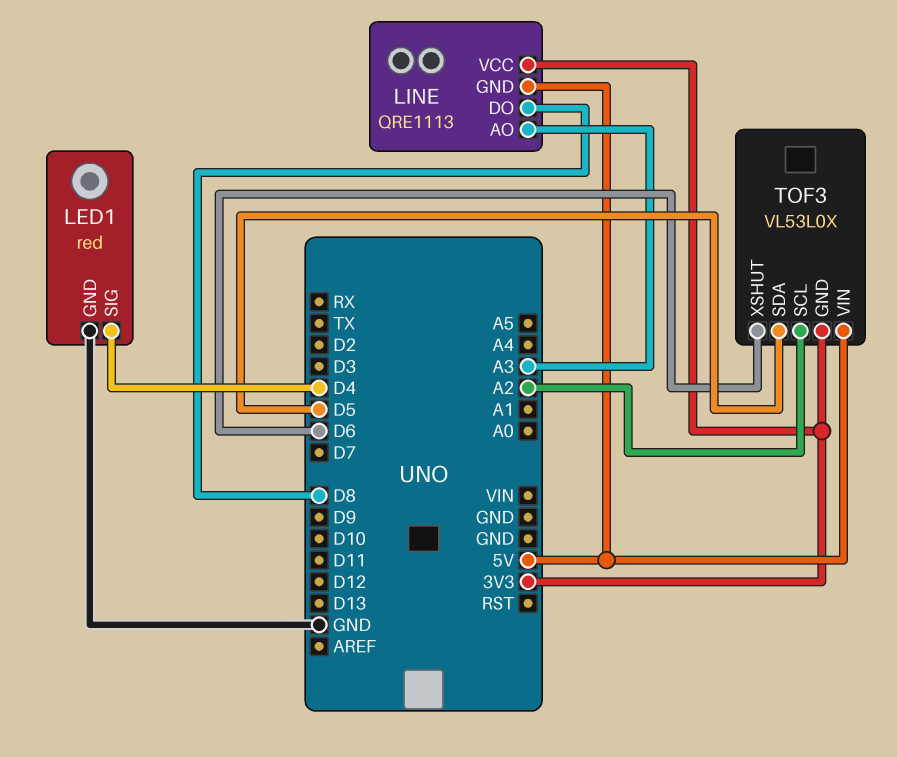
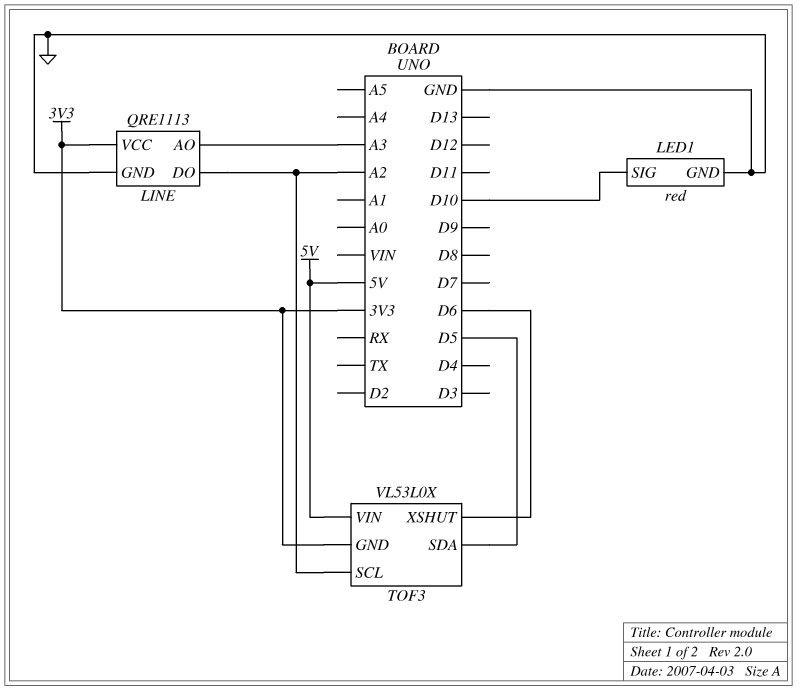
LED1 pin SIG: D4 -> D10
LINE pin DO: D8 -> A2
LINE pin GND: 5V -> GND

